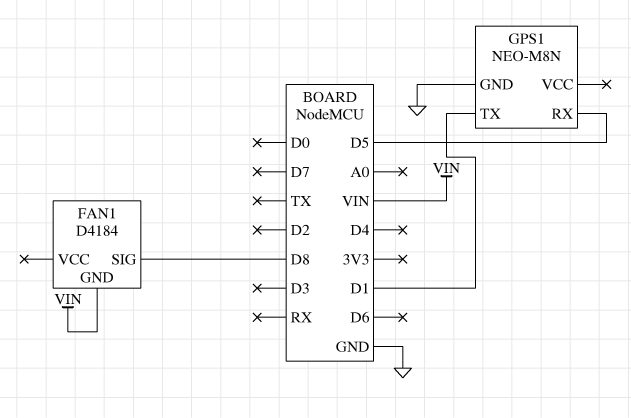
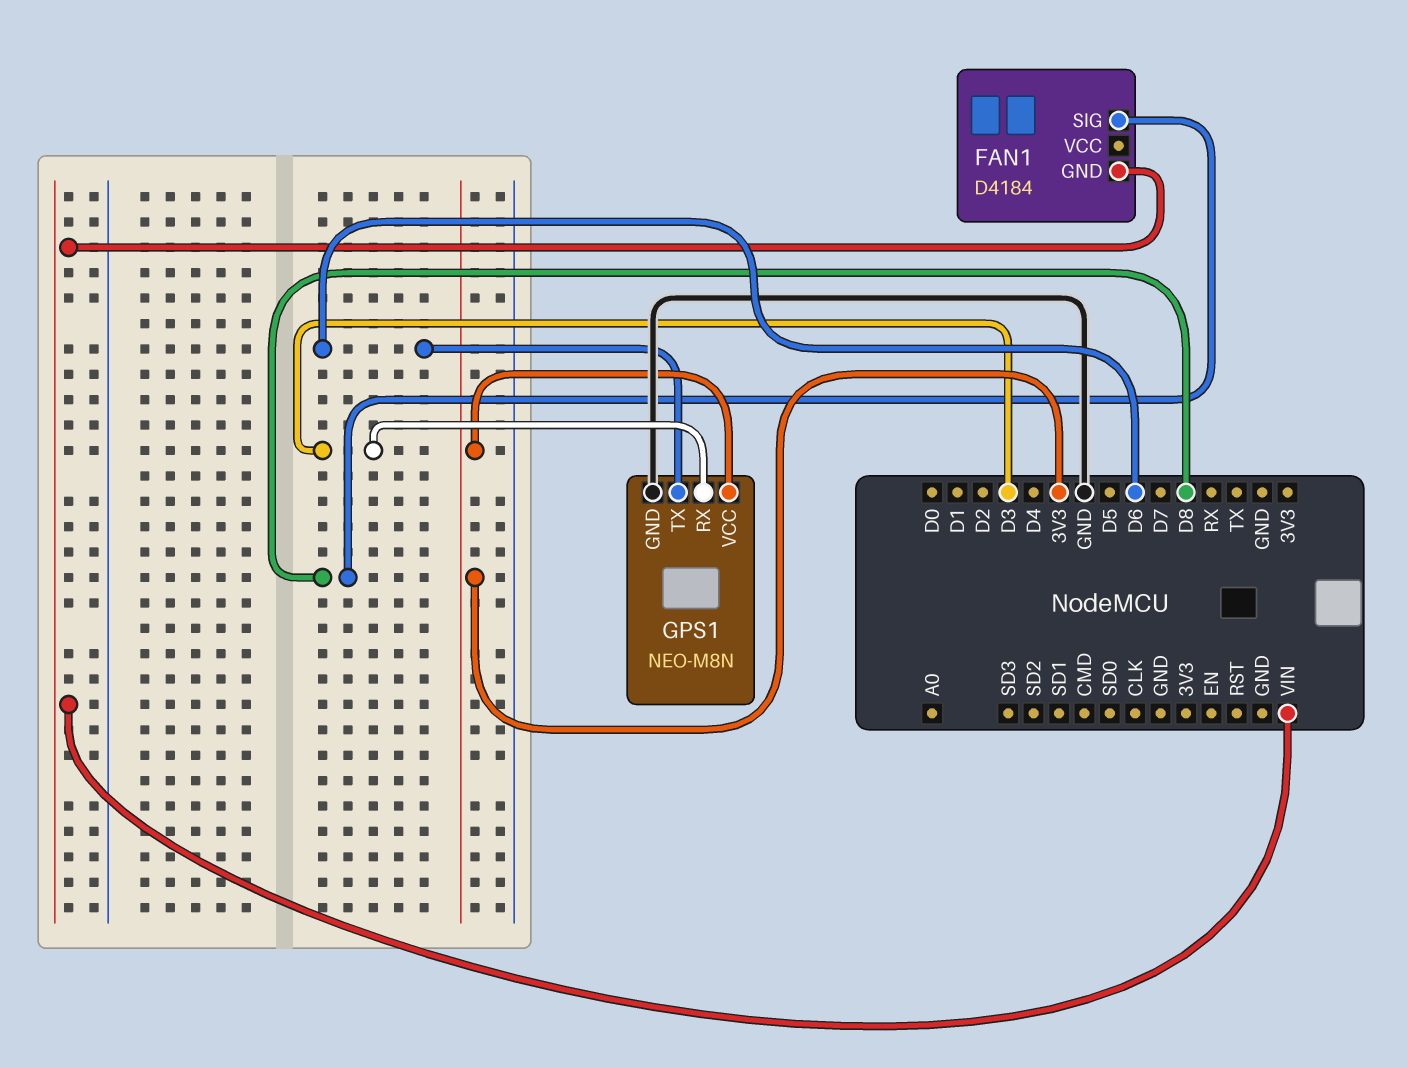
GPS1 pin RX: D5 -> D3
GPS1 pin TX: D1 -> D6
GPS1 pin VCC: none -> 3V3

